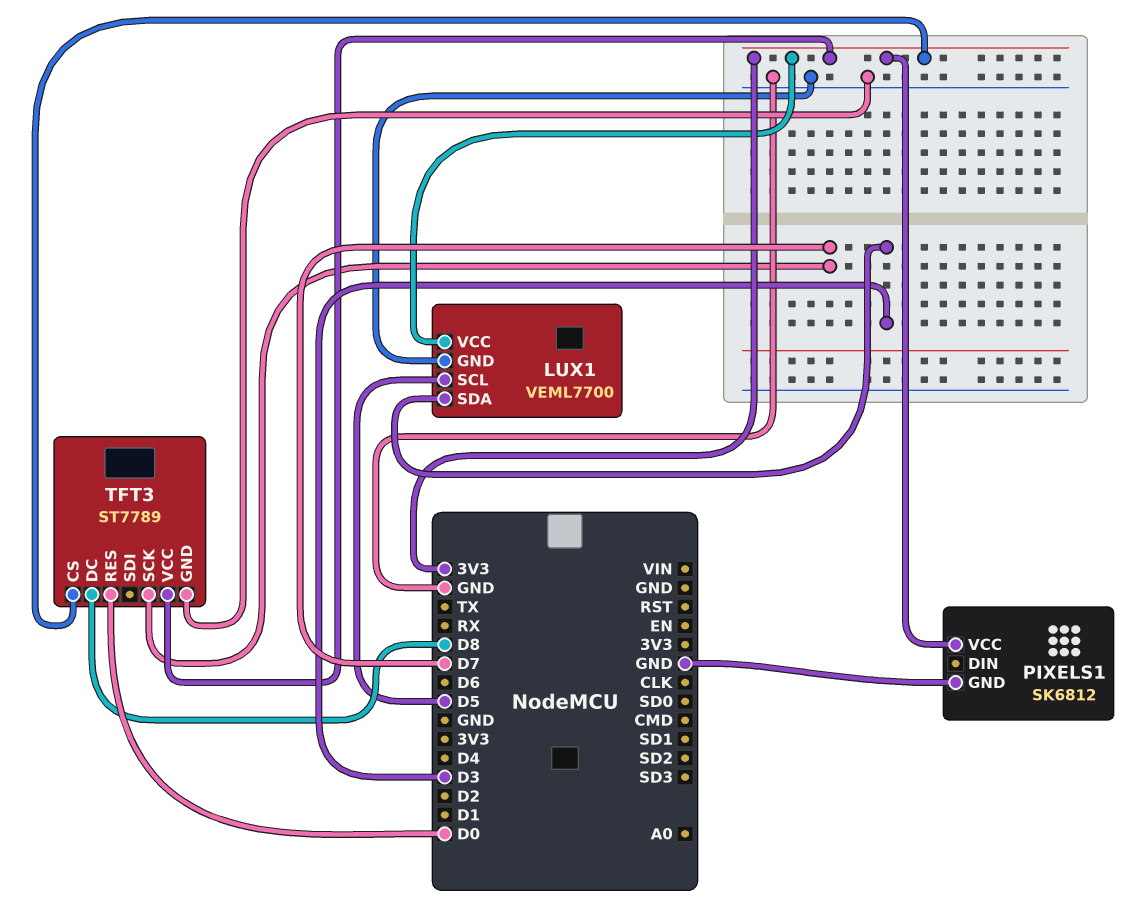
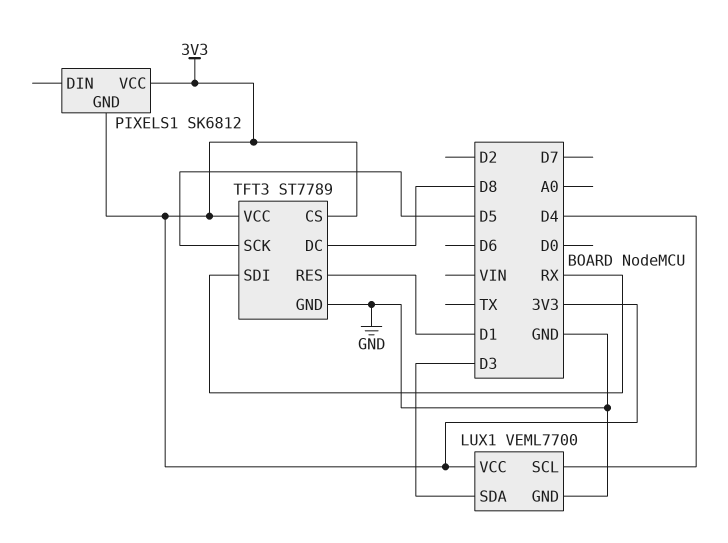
LUX1 pin SCL: D5 -> D4
PIXELS1 pin GND: GND -> 3V3
TFT3 pin RES: D0 -> D1
TFT3 pin SCK: D7 -> D5
TFT3 pin SDI: none -> RX

